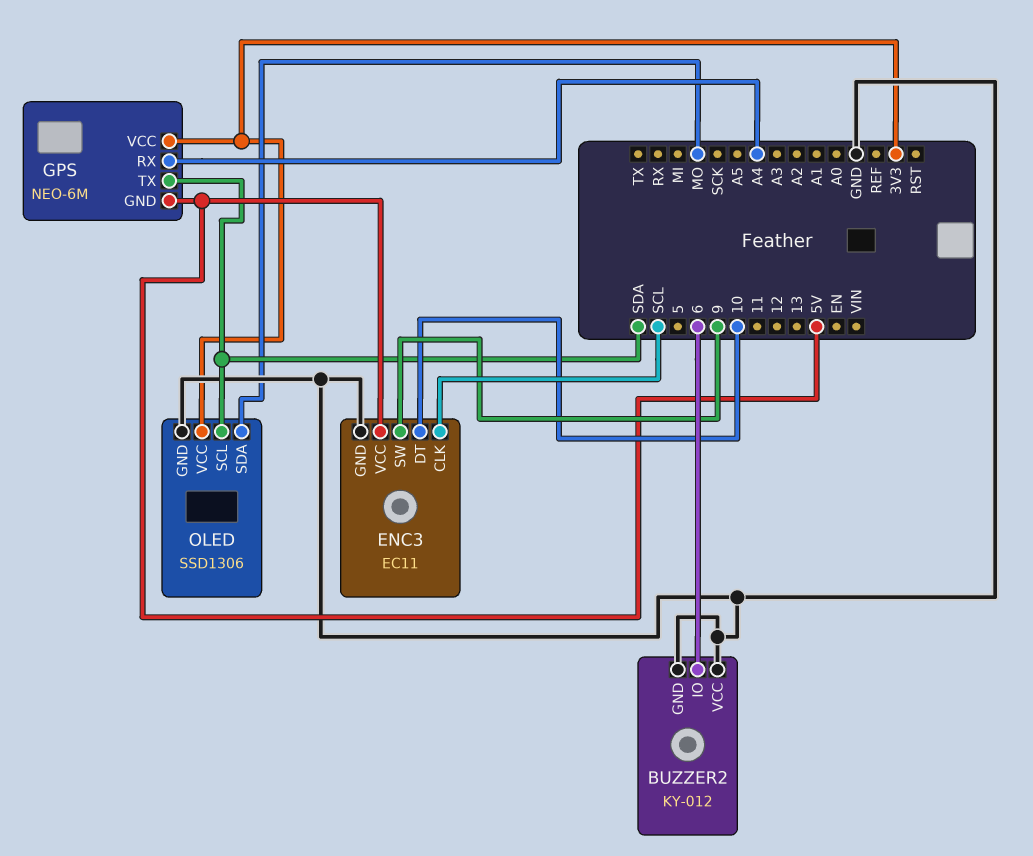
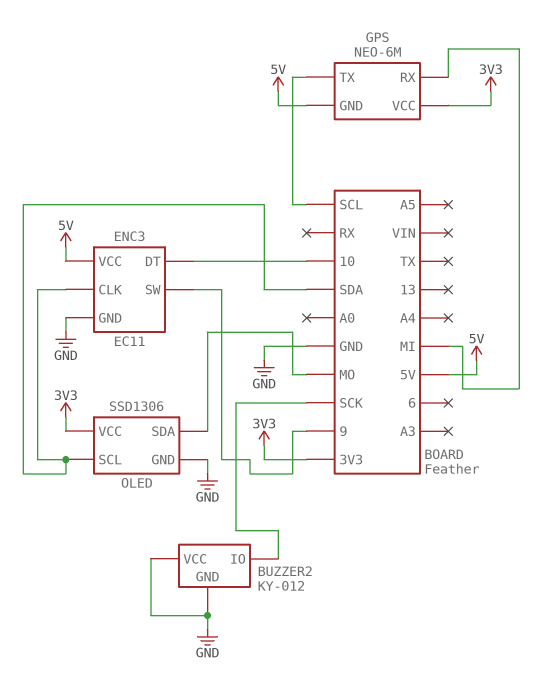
BUZZER2 pin IO: 6 -> SCK
ENC3 pin CLK: SCL -> SDA
GPS pin RX: A4 -> MI
GPS pin TX: SDA -> SCL

